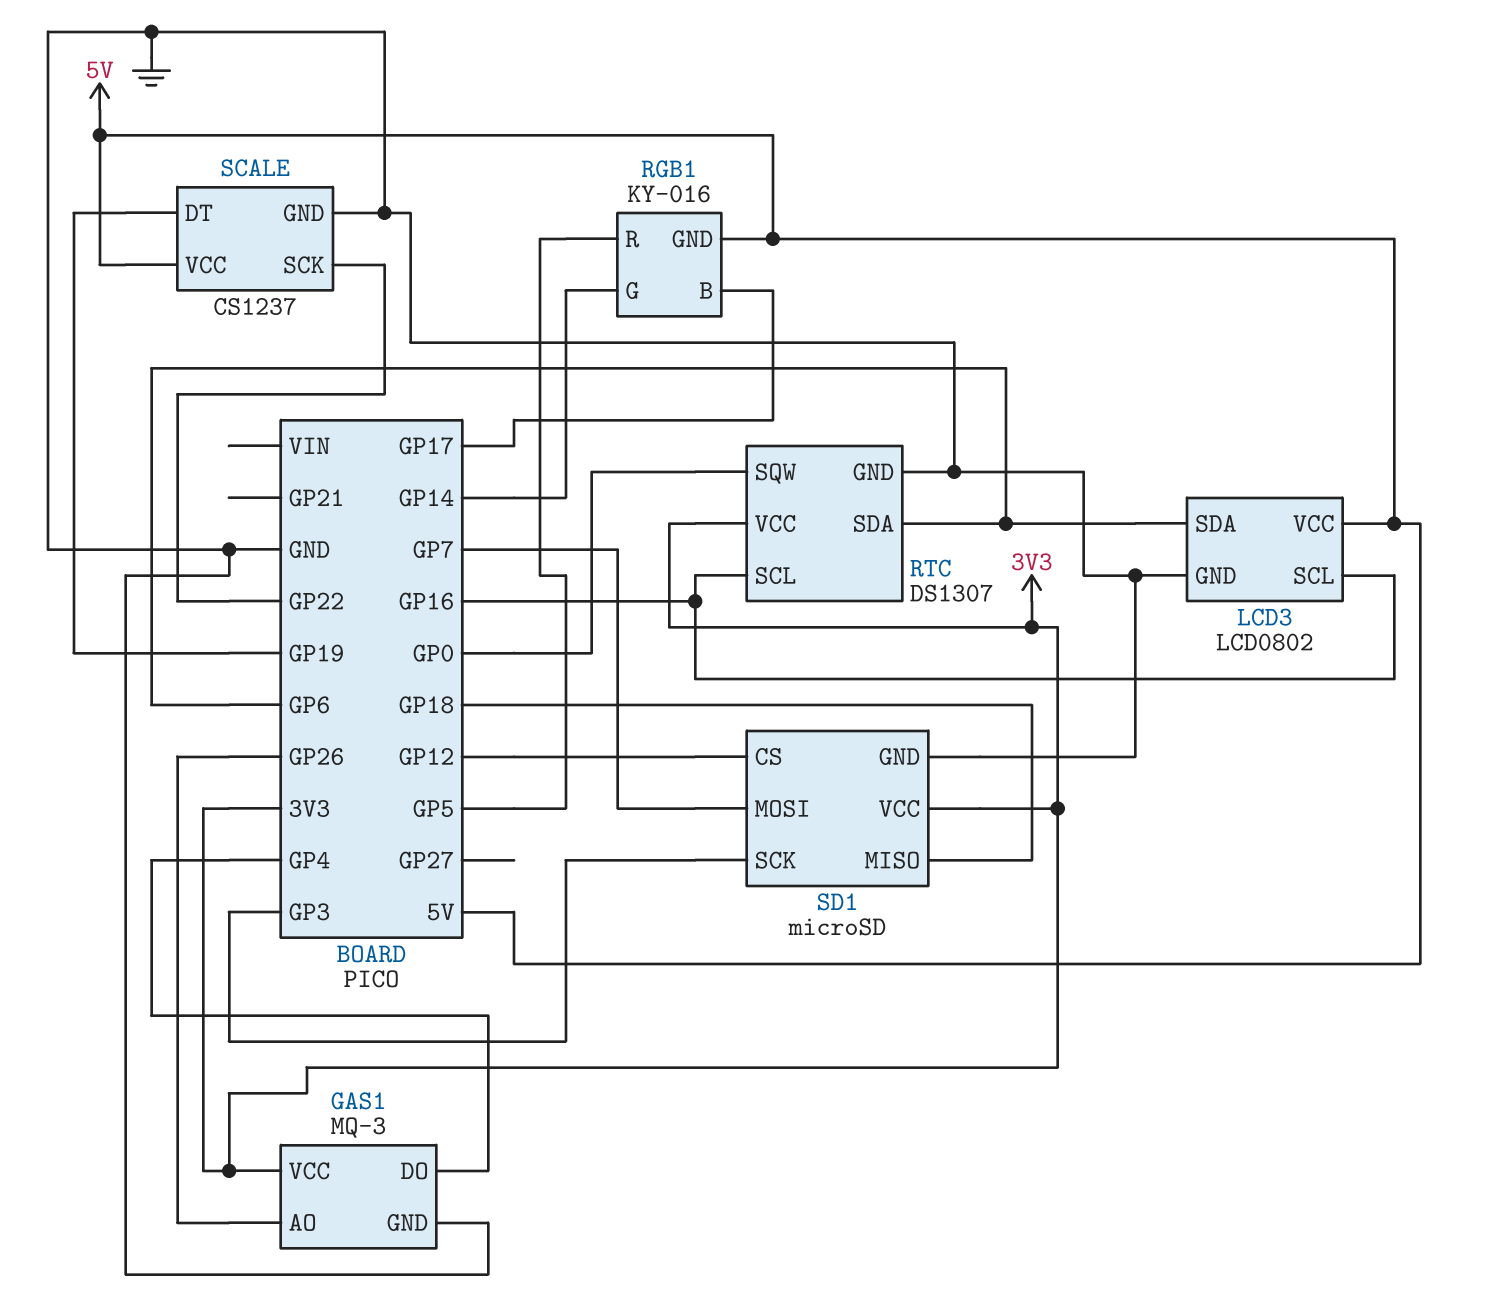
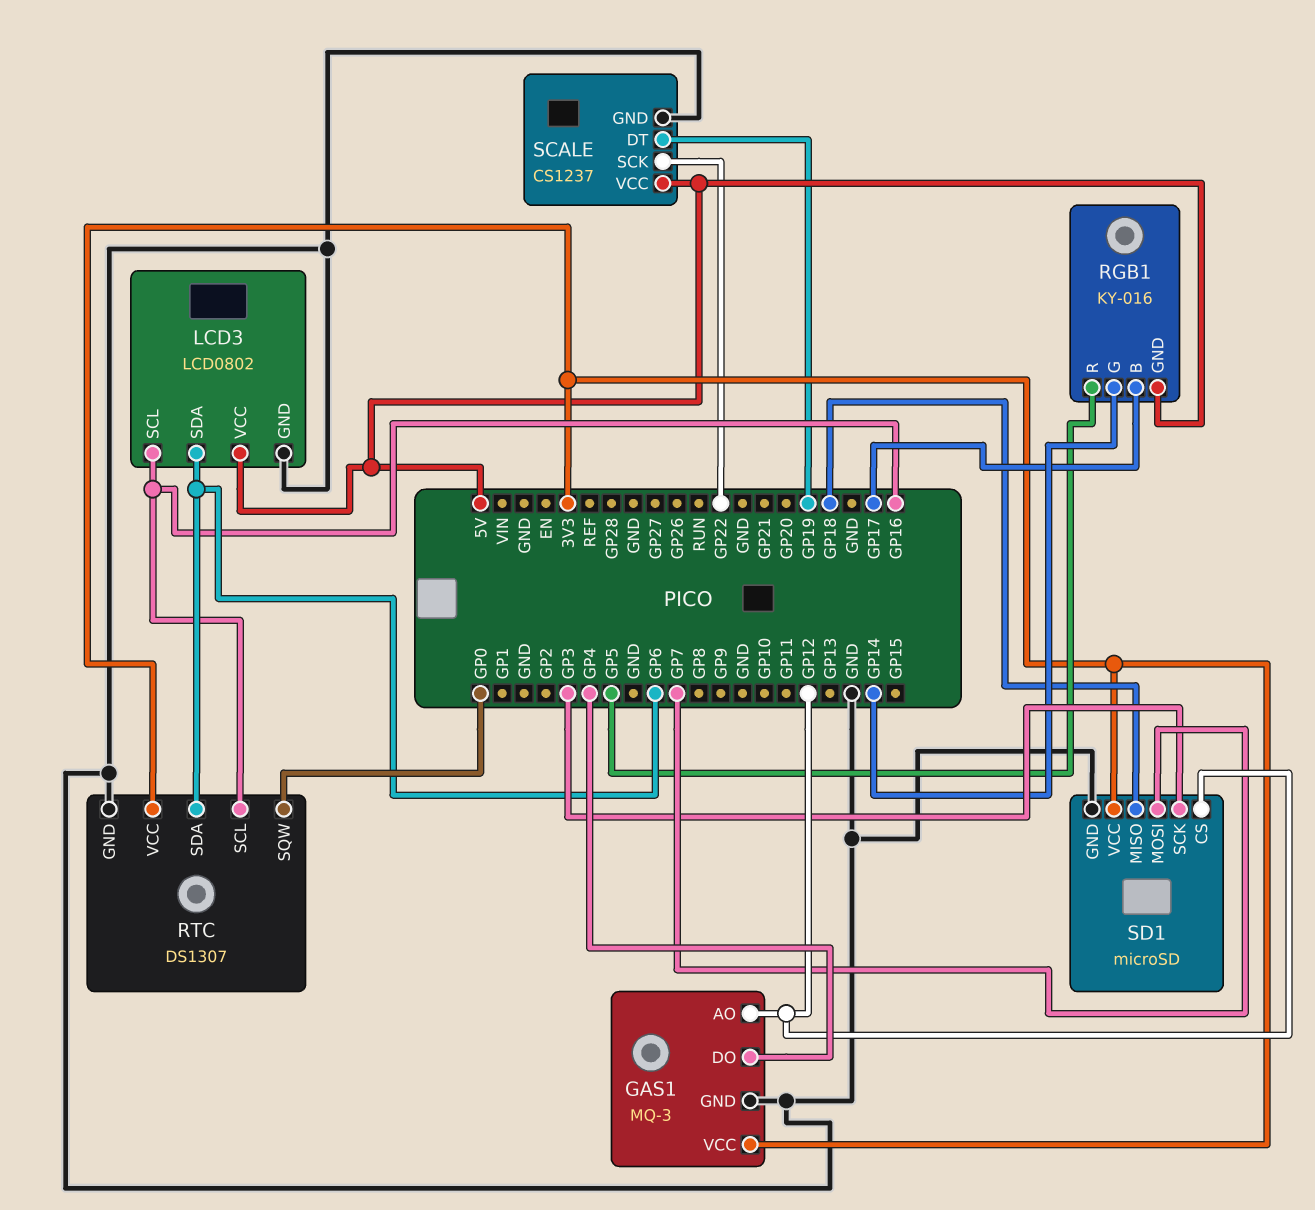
GAS1 pin AO: GP26 -> GP12

